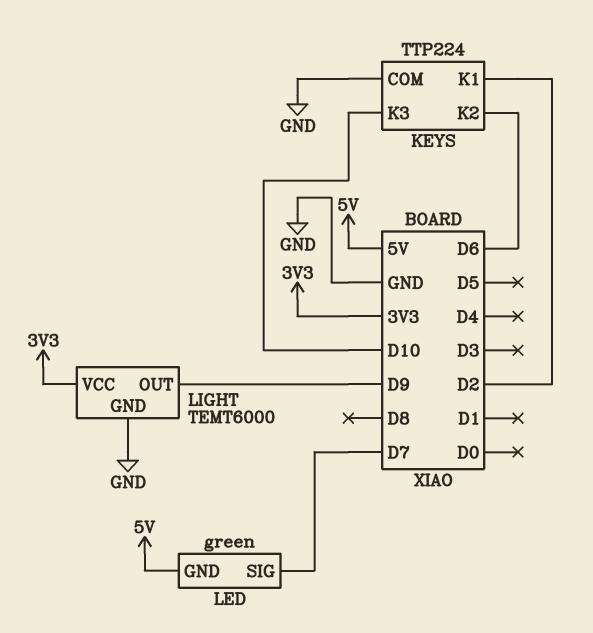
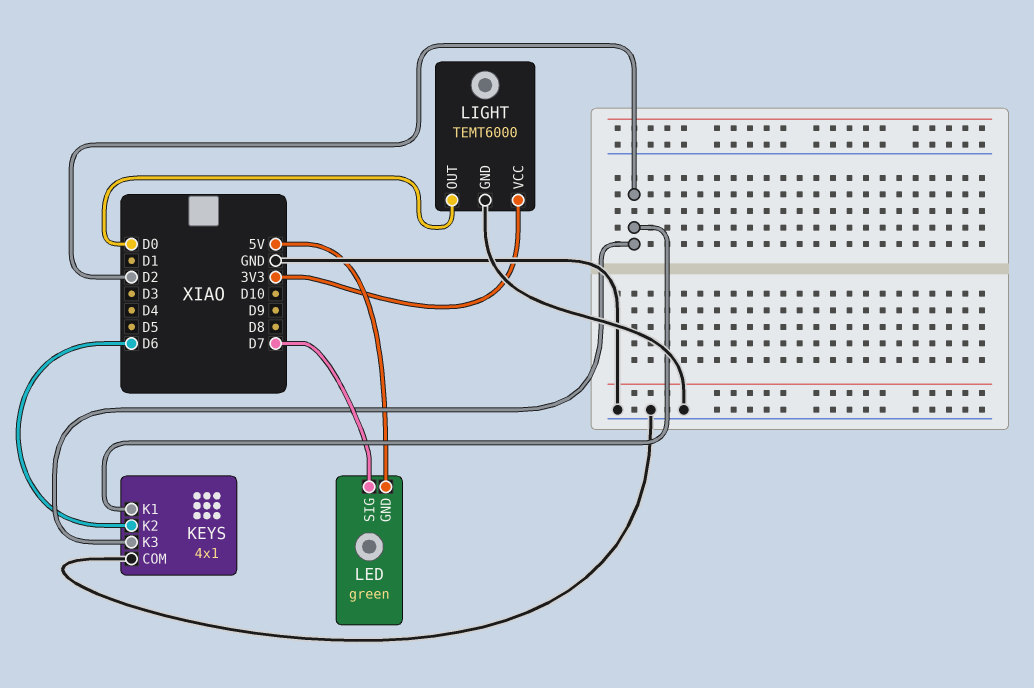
KEYS: TTP224 -> 4x1
KEYS pin K3: D10 -> D2
LIGHT pin OUT: D9 -> D0

